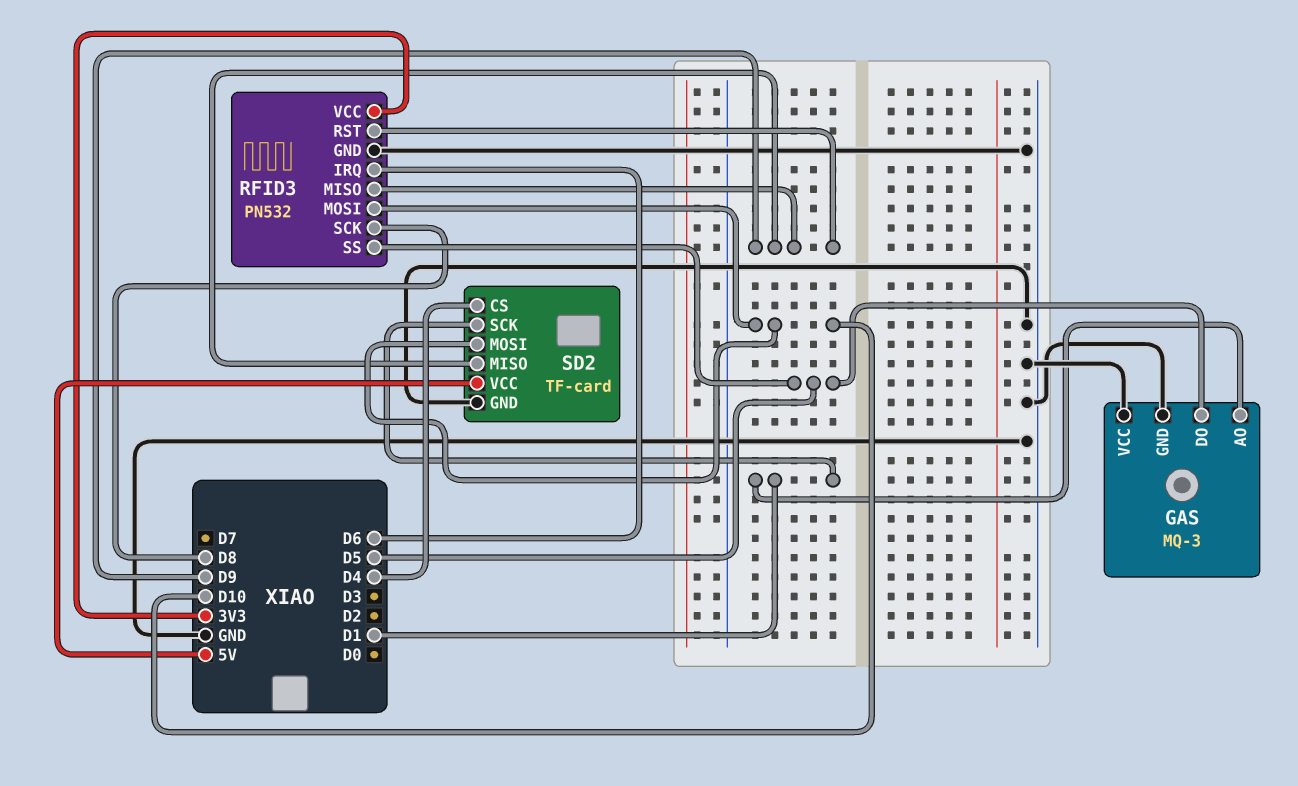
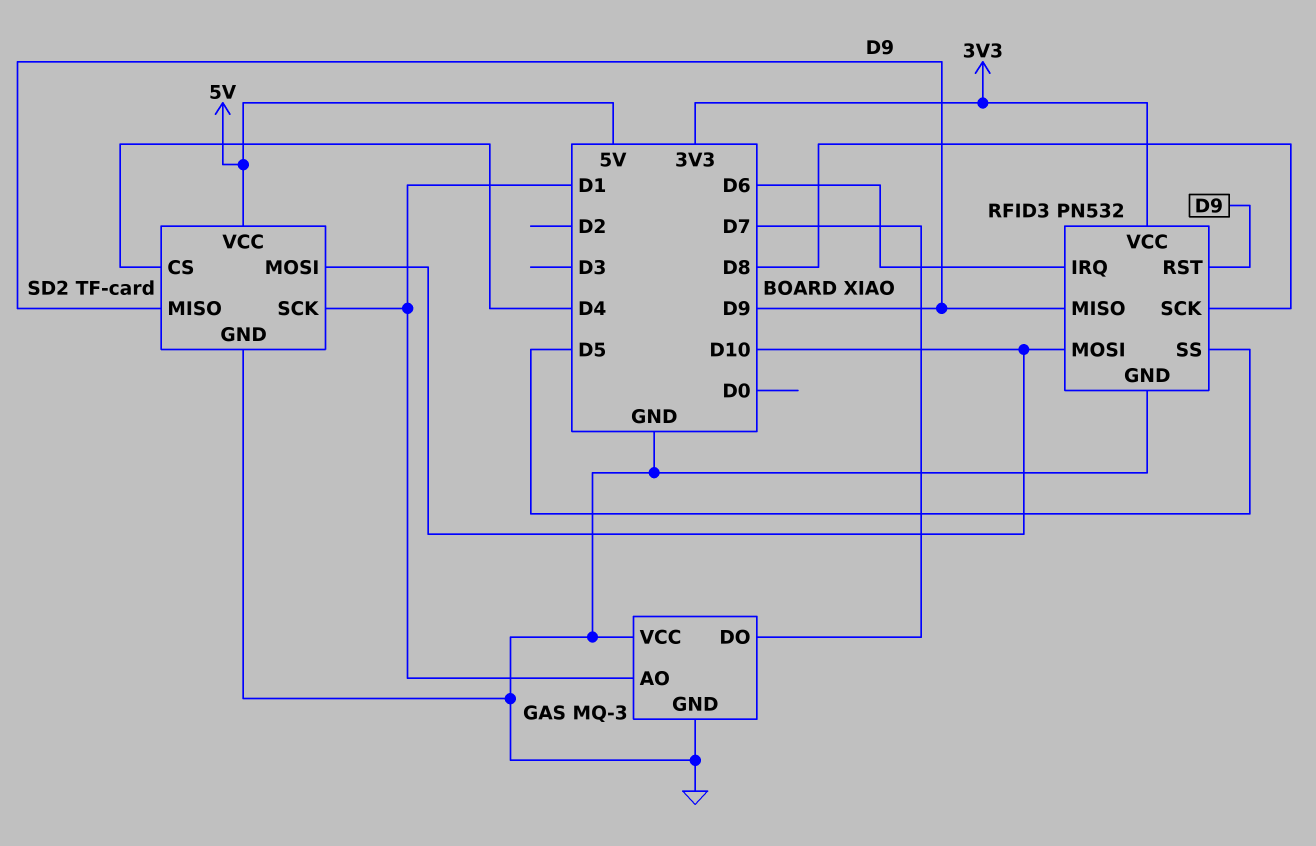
GAS pin DO: D5 -> D7

